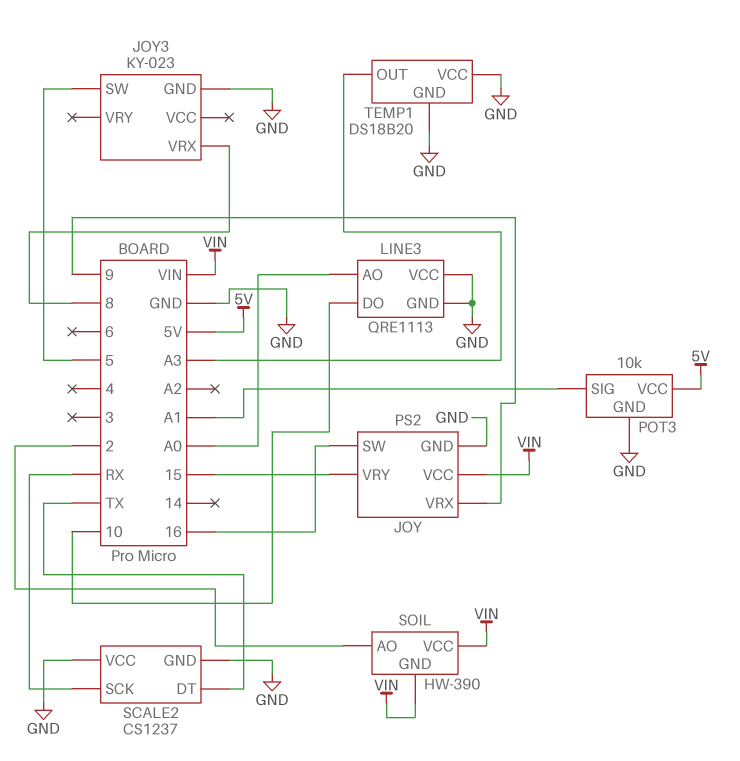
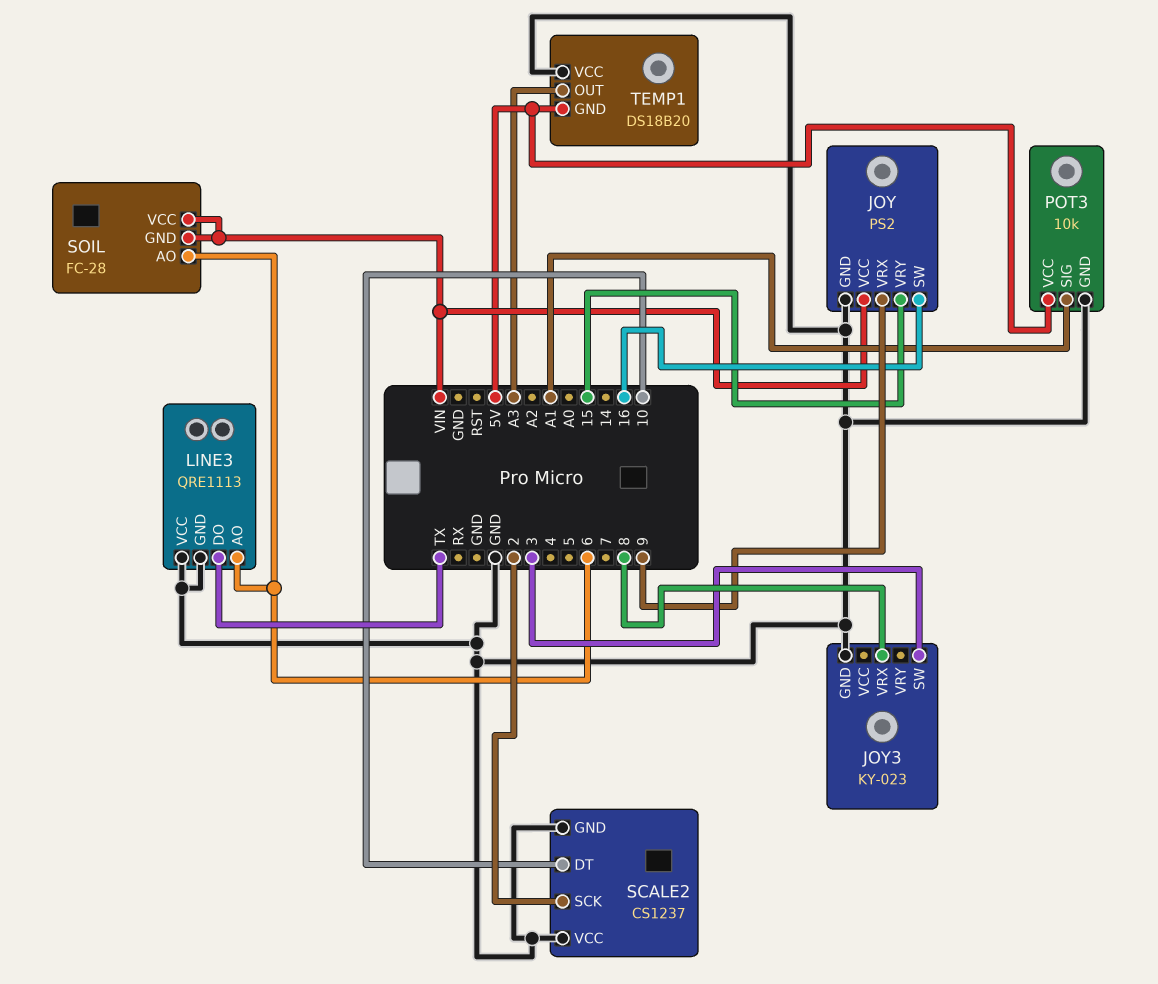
JOY3 pin SW: 5 -> 3
LINE3 pin AO: A0 -> 6
LINE3 pin DO: 10 -> TX
SCALE2 pin DT: TX -> 10
SCALE2 pin SCK: RX -> 2
SOIL: HW-390 -> FC-28
SOIL pin AO: 2 -> 6
TEMP1 pin GND: GND -> 5V

